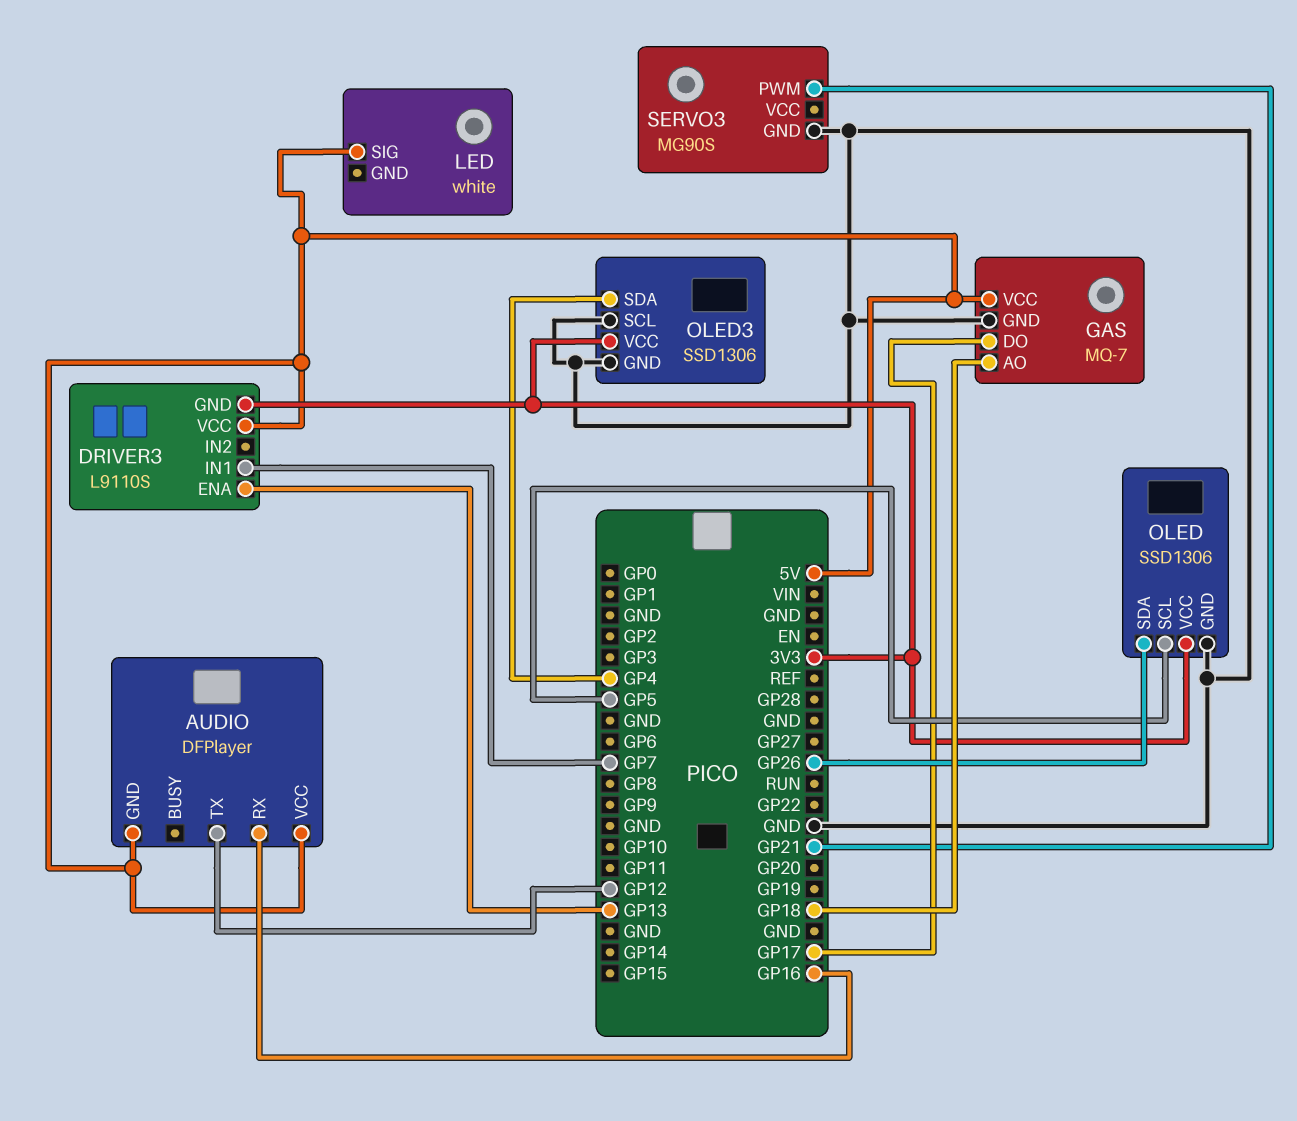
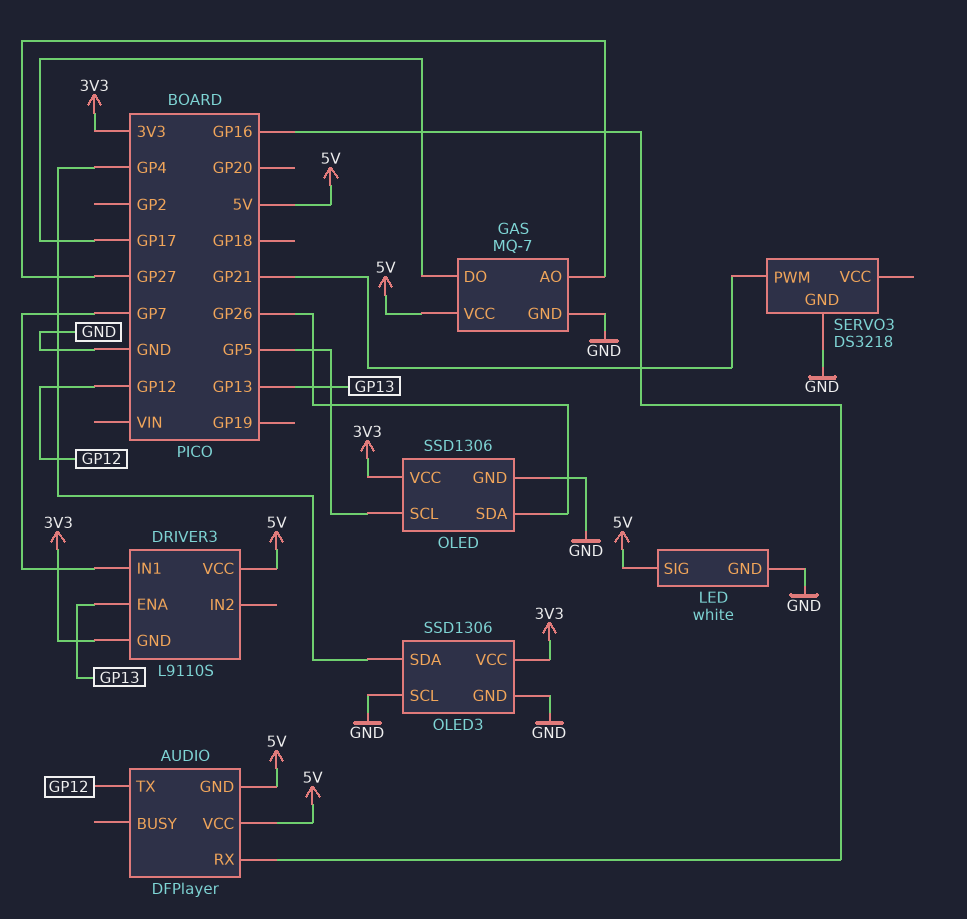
GAS pin AO: GP18 -> GP27
LED pin GND: none -> GND
SERVO3: MG90S -> DS3218

